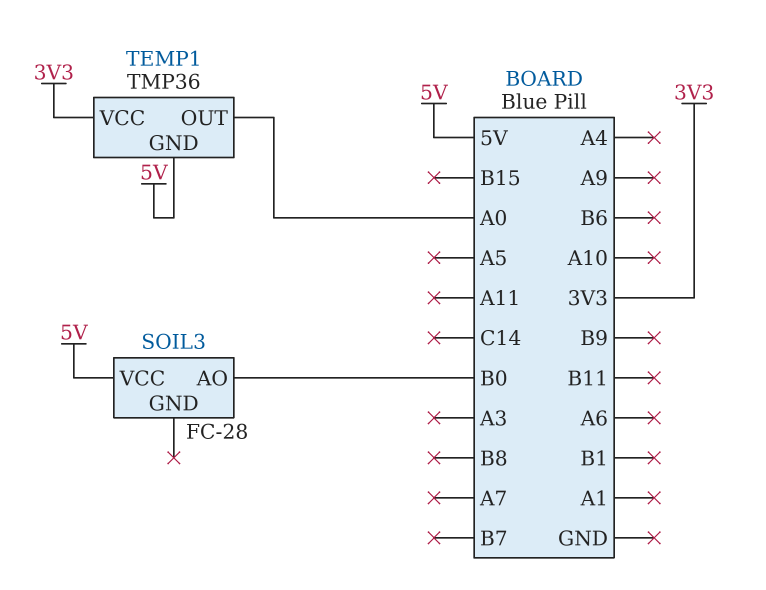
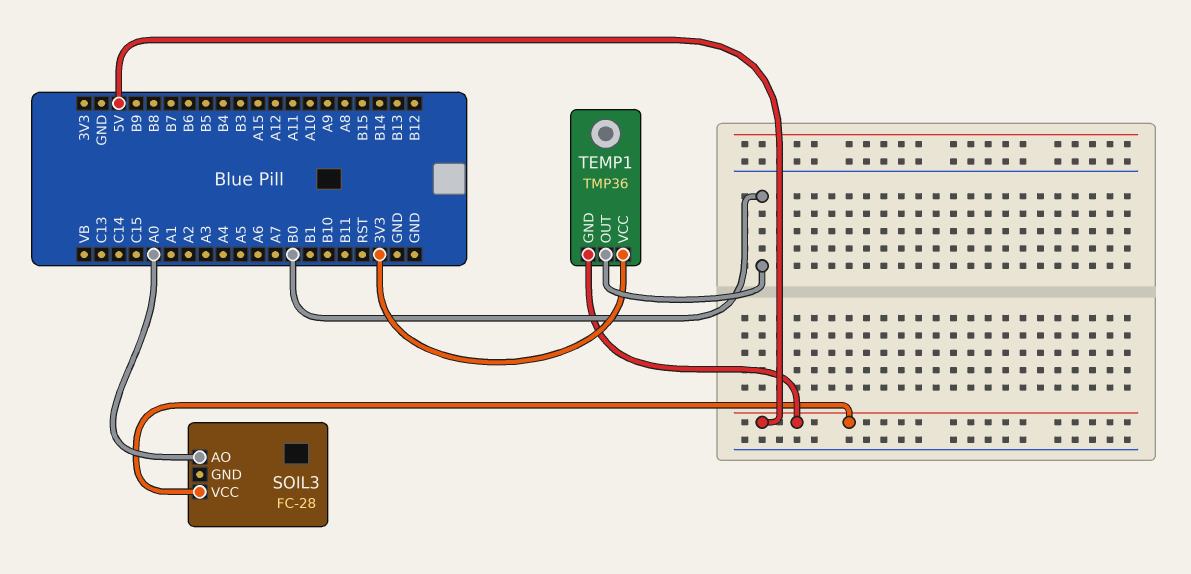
SOIL3 pin AO: B0 -> A0
TEMP1 pin OUT: A0 -> B0

